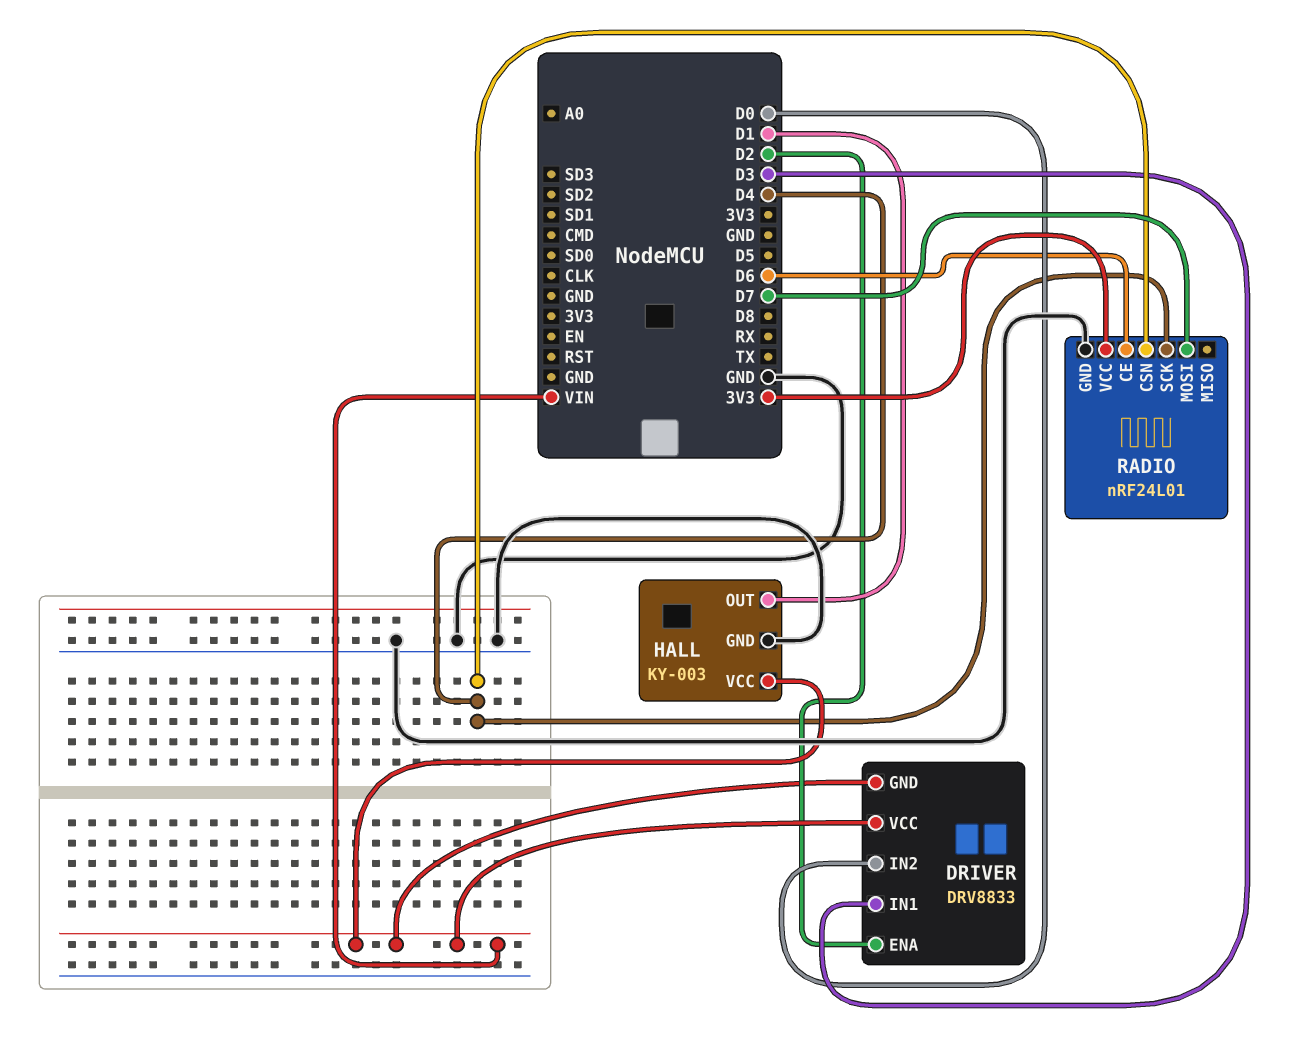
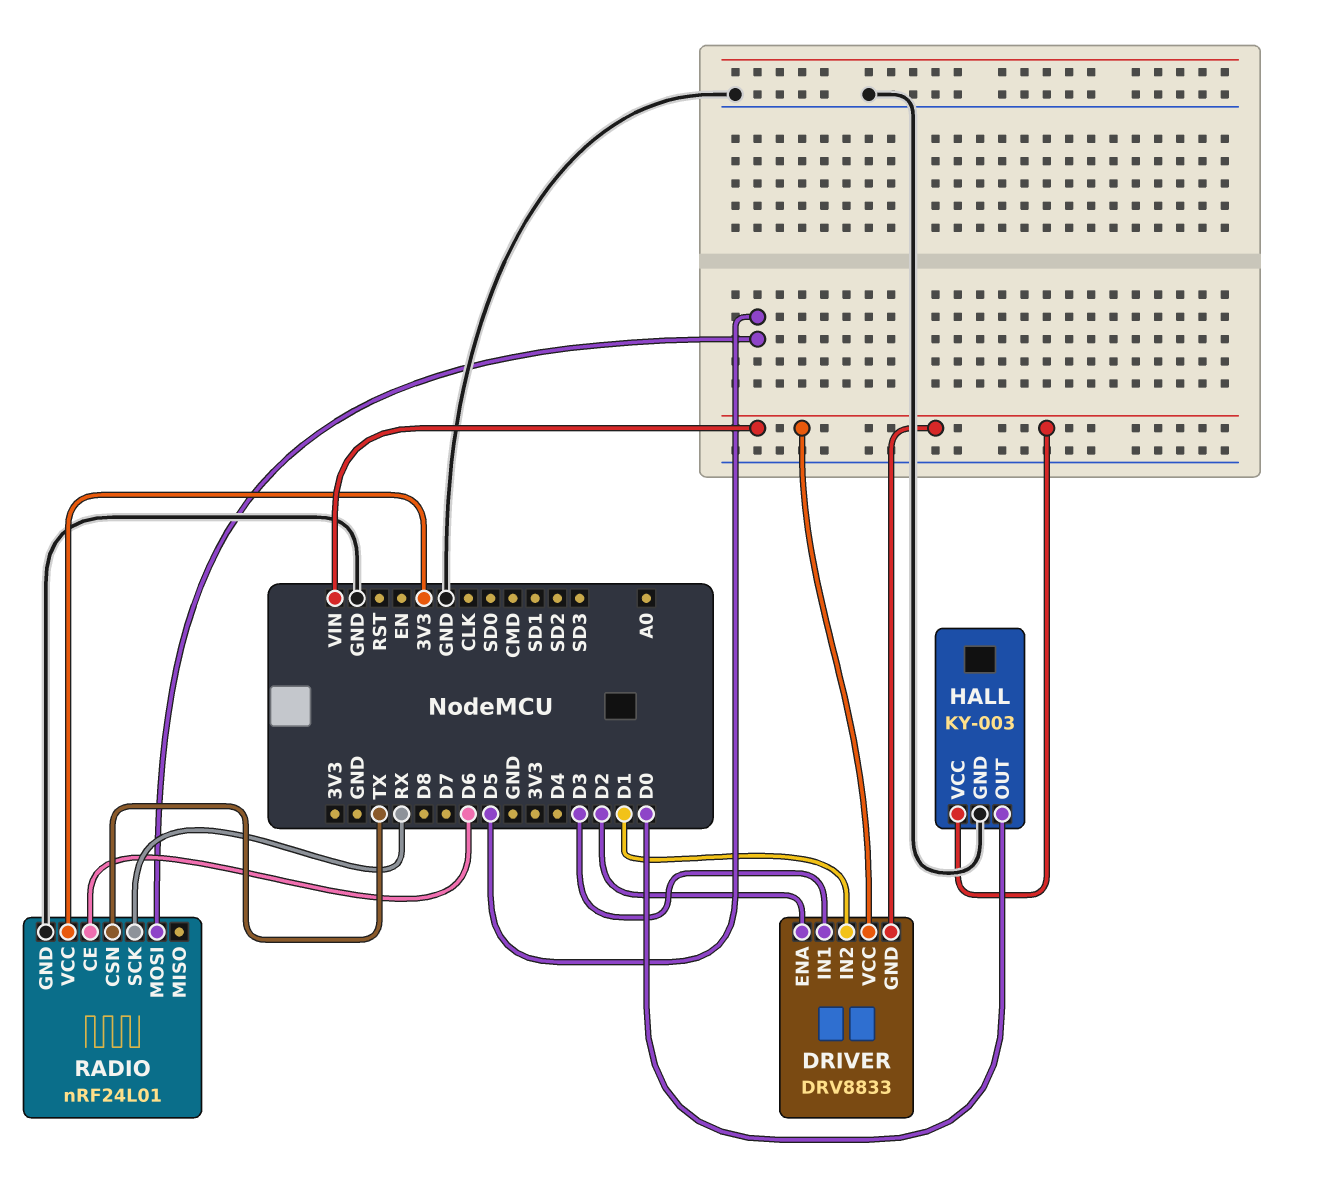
DRIVER pin IN2: D0 -> D1
HALL pin OUT: D1 -> D0
RADIO pin CSN: D4 -> TX
RADIO pin MOSI: D7 -> D5
RADIO pin SCK: D4 -> RX

